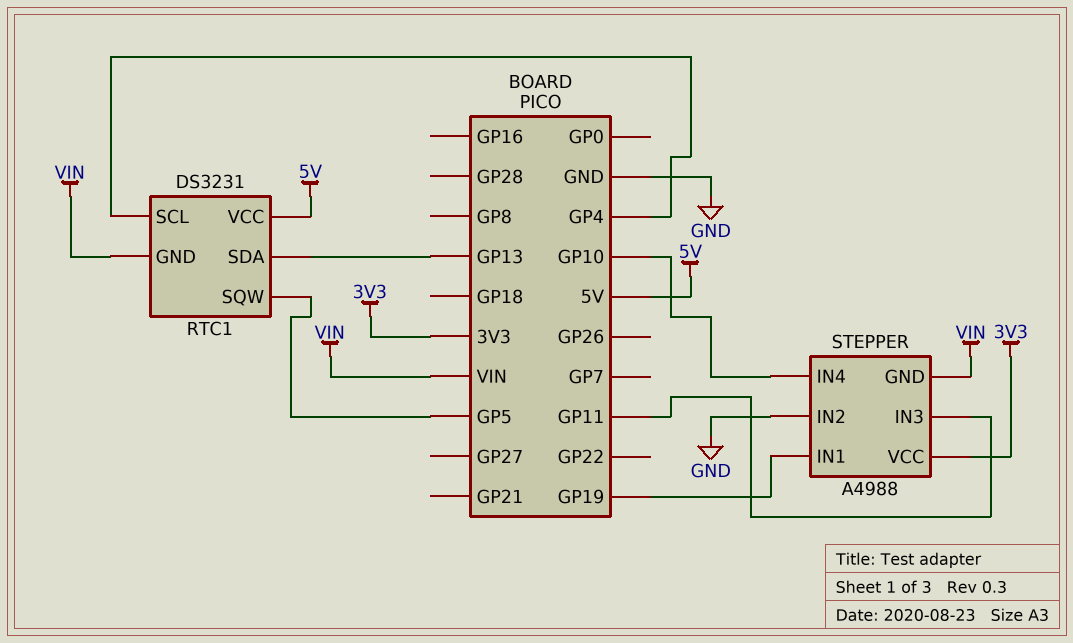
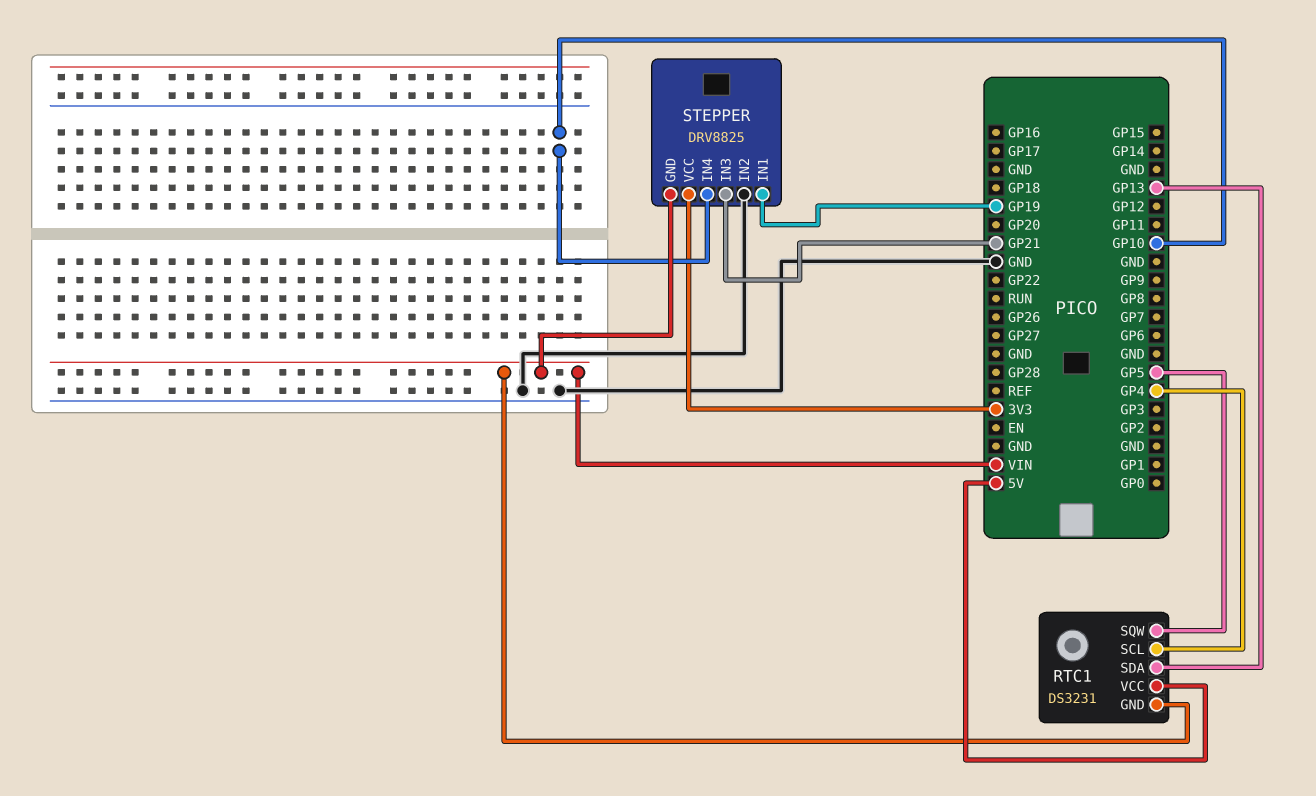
STEPPER: A4988 -> DRV8825
STEPPER pin IN3: GP11 -> GP21

